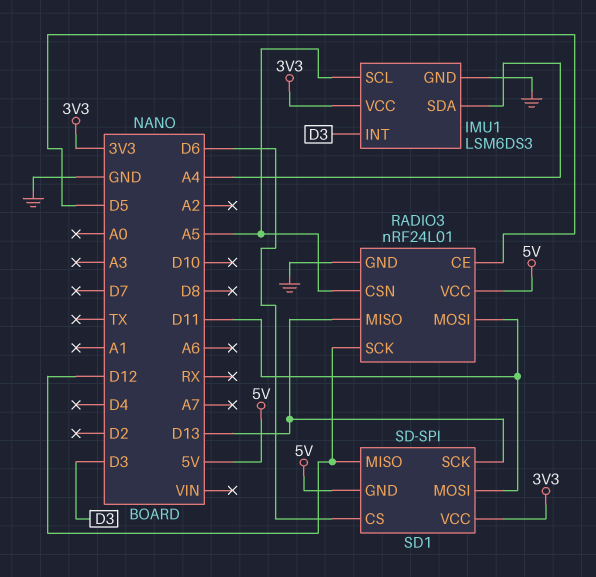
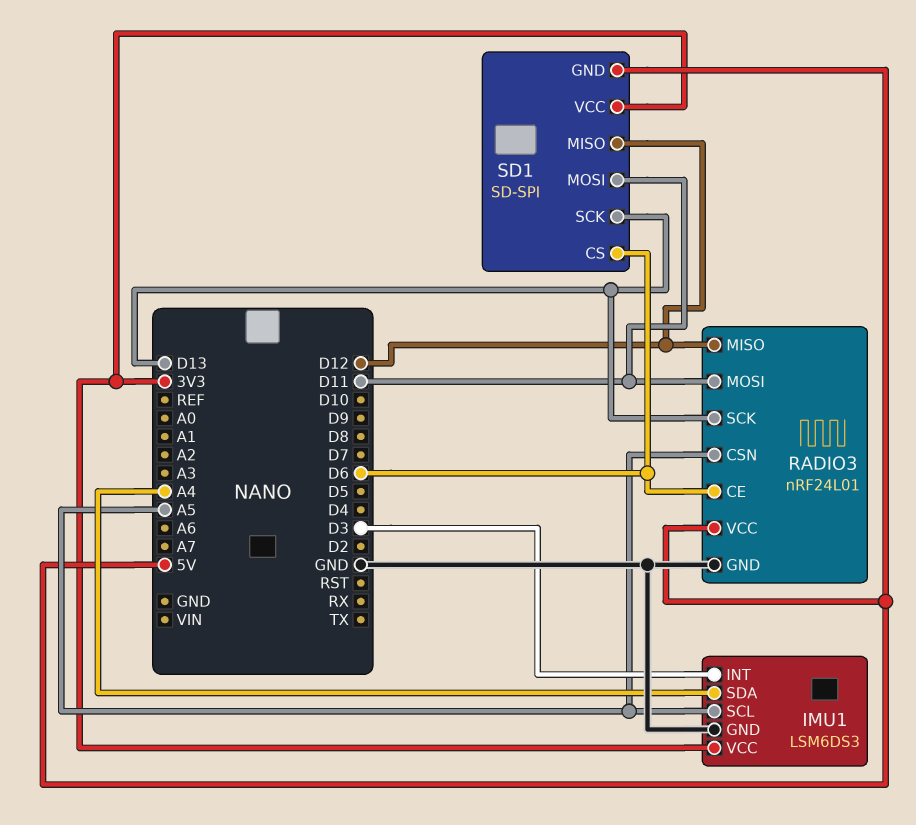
RADIO3 pin CE: D5 -> D6
RADIO3 pin MISO: D13 -> D12
RADIO3 pin SCK: D12 -> D13

